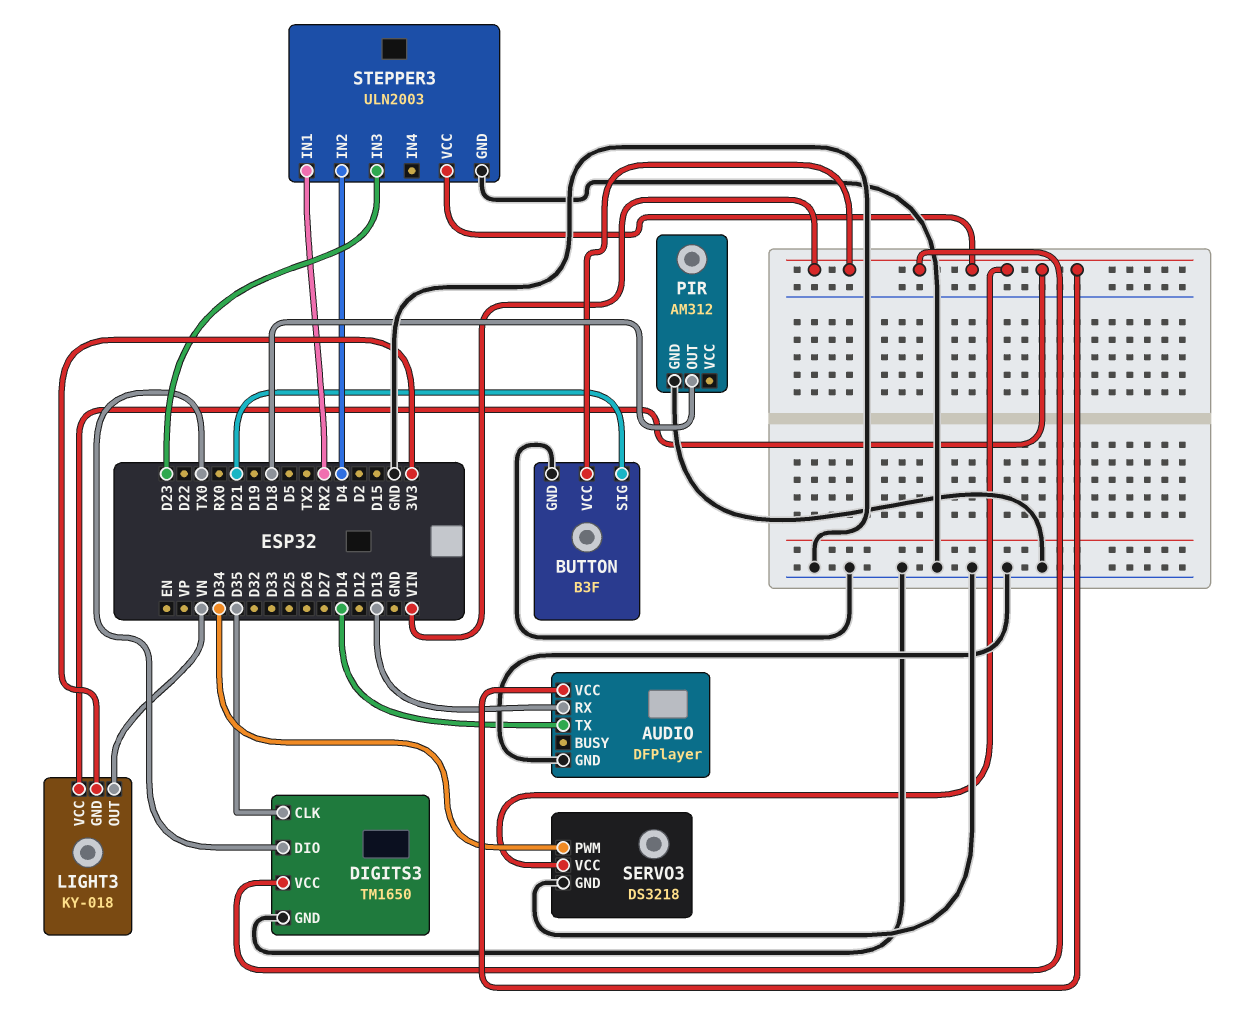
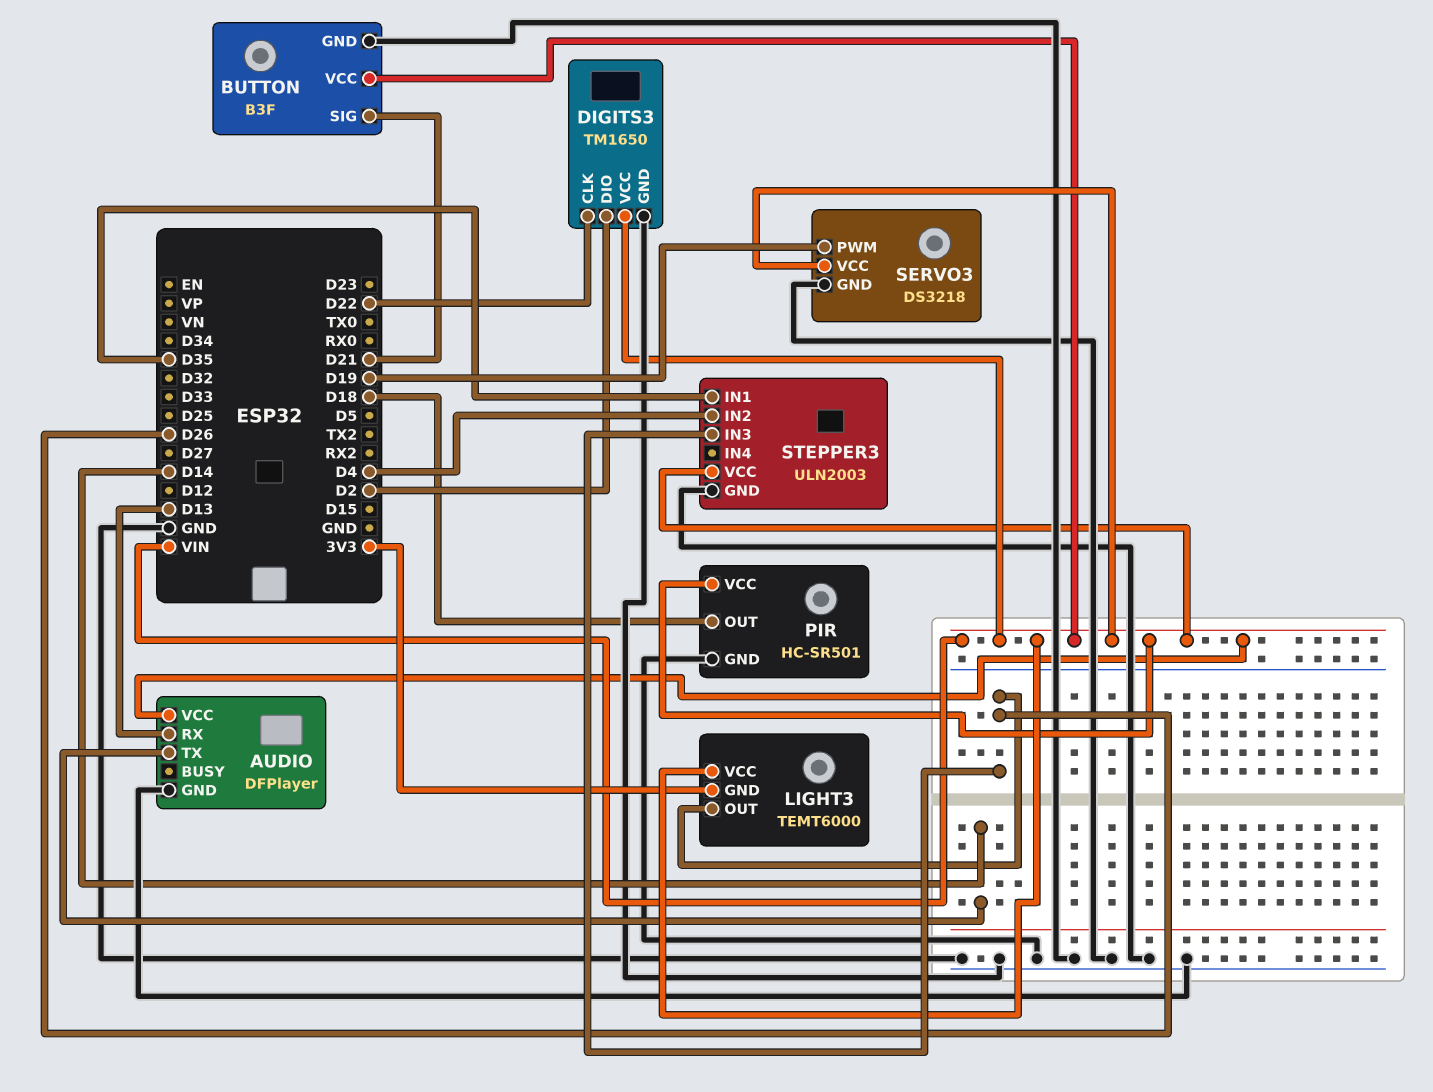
DIGITS3 pin CLK: D35 -> D22
DIGITS3 pin DIO: TX0 -> D2
LIGHT3: KY-018 -> TEMT6000
LIGHT3 pin OUT: VN -> D26
PIR: AM312 -> HC-SR501
PIR pin VCC: none -> VIN
SERVO3 pin PWM: D34 -> D19
STEPPER3 pin IN1: RX2 -> D35
STEPPER3 pin IN3: D23 -> D26

